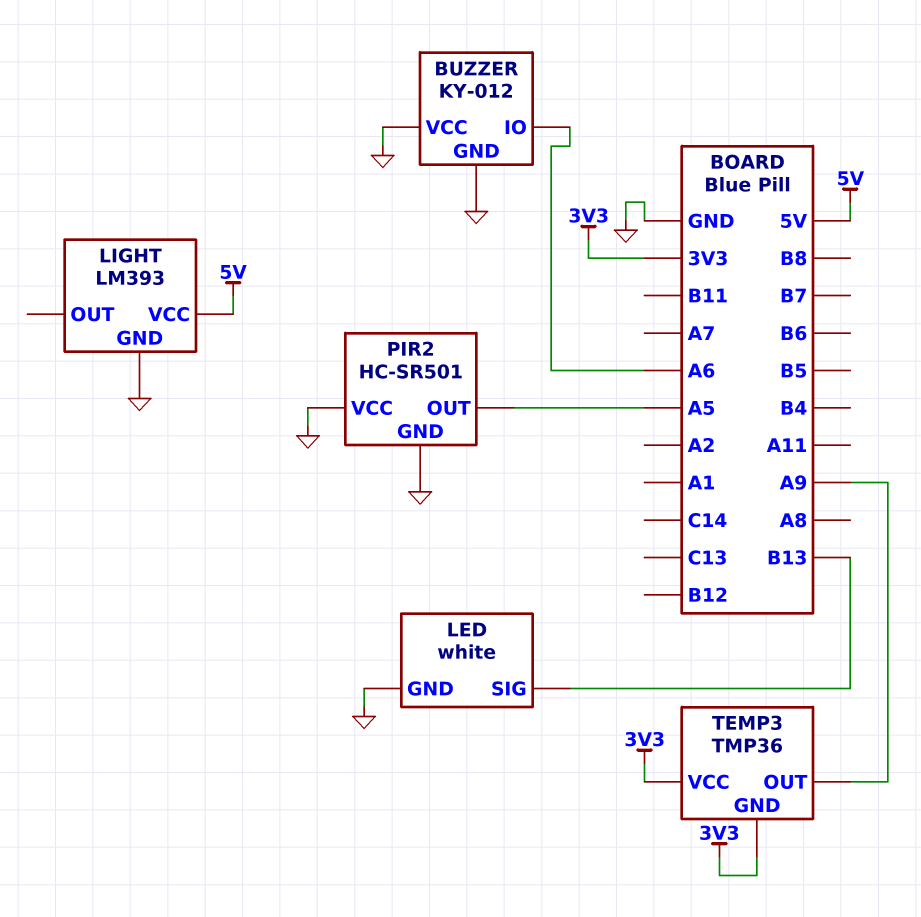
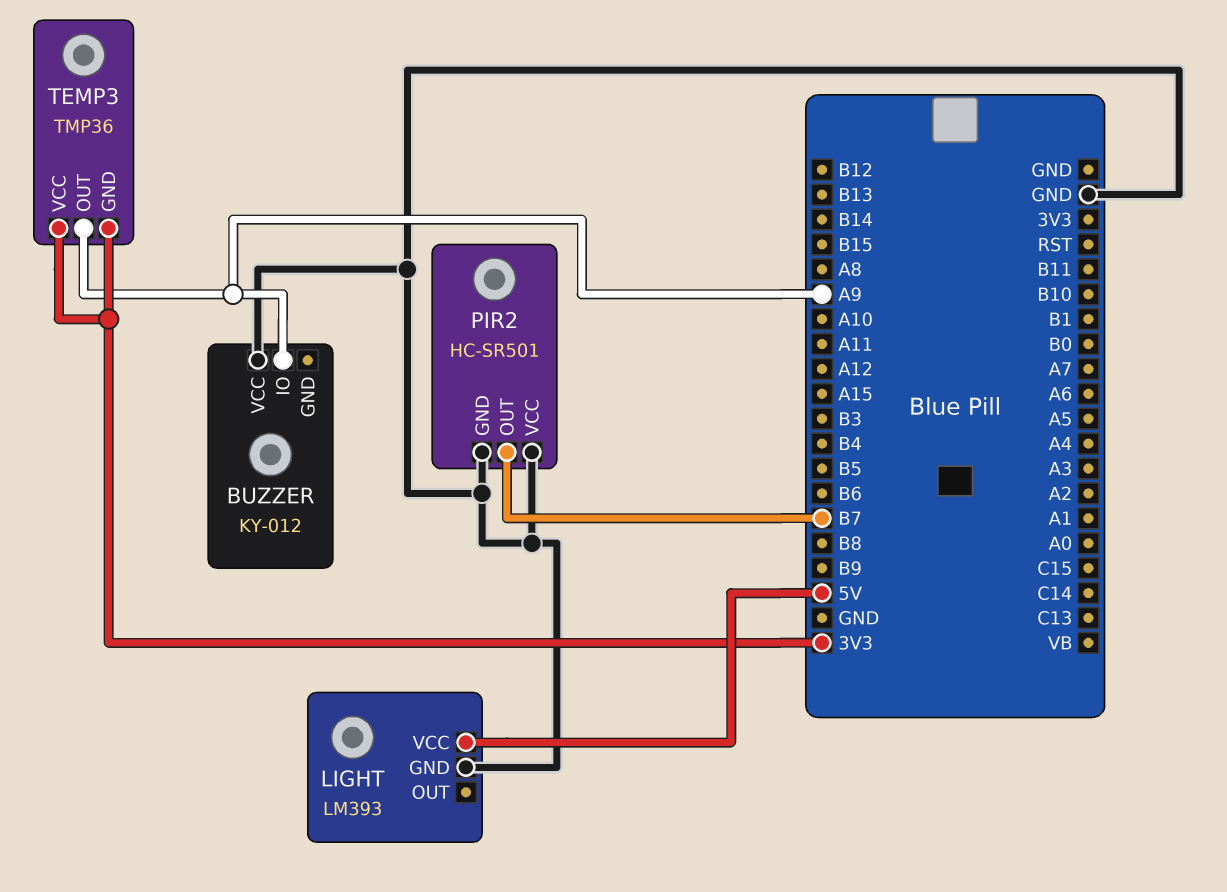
BUZZER pin GND: GND -> none
BUZZER pin IO: A6 -> A9
LED: white -> none
LED pin GND: GND -> none
LED pin SIG: B13 -> none
PIR2 pin OUT: A5 -> B7

